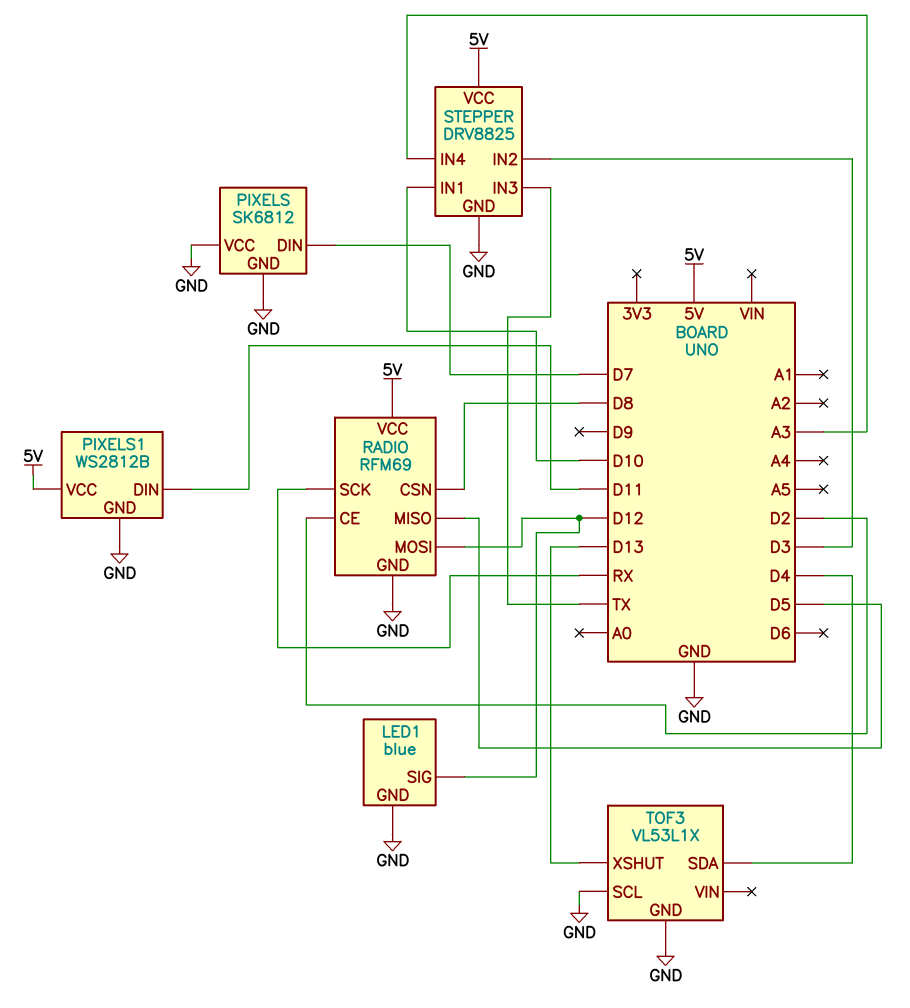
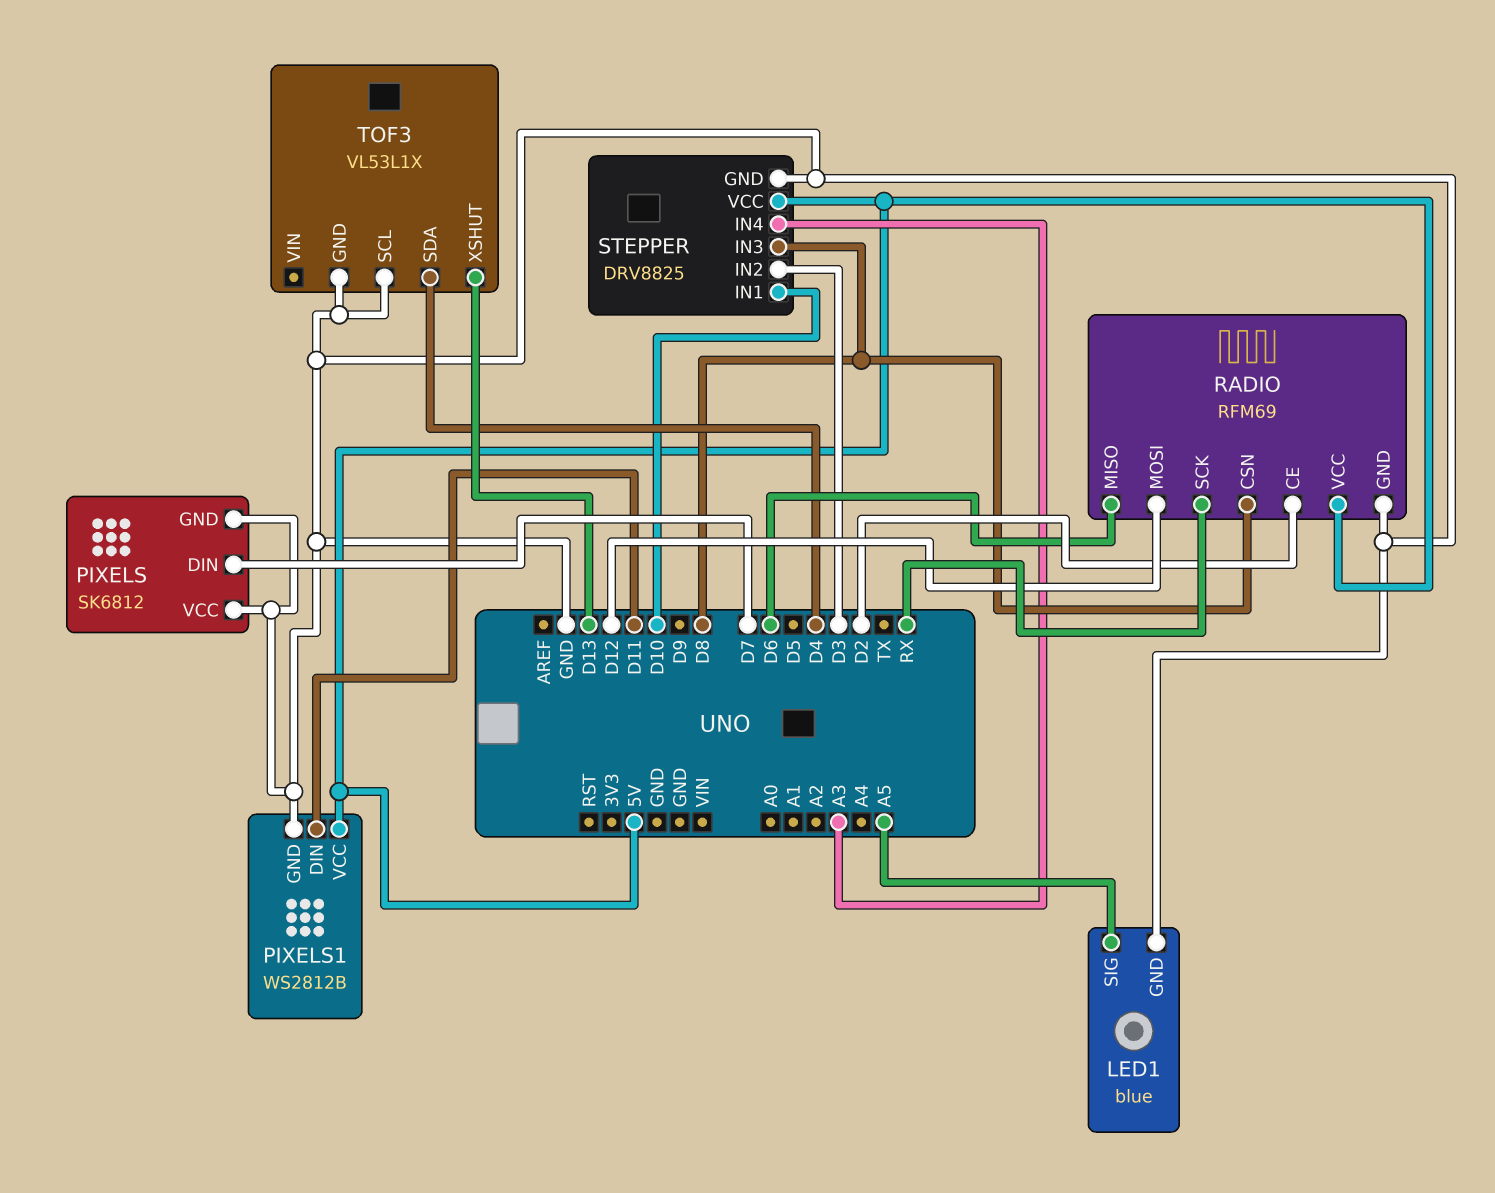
LED1 pin SIG: D12 -> A5
RADIO pin MISO: D5 -> D6
STEPPER pin IN3: TX -> D8

